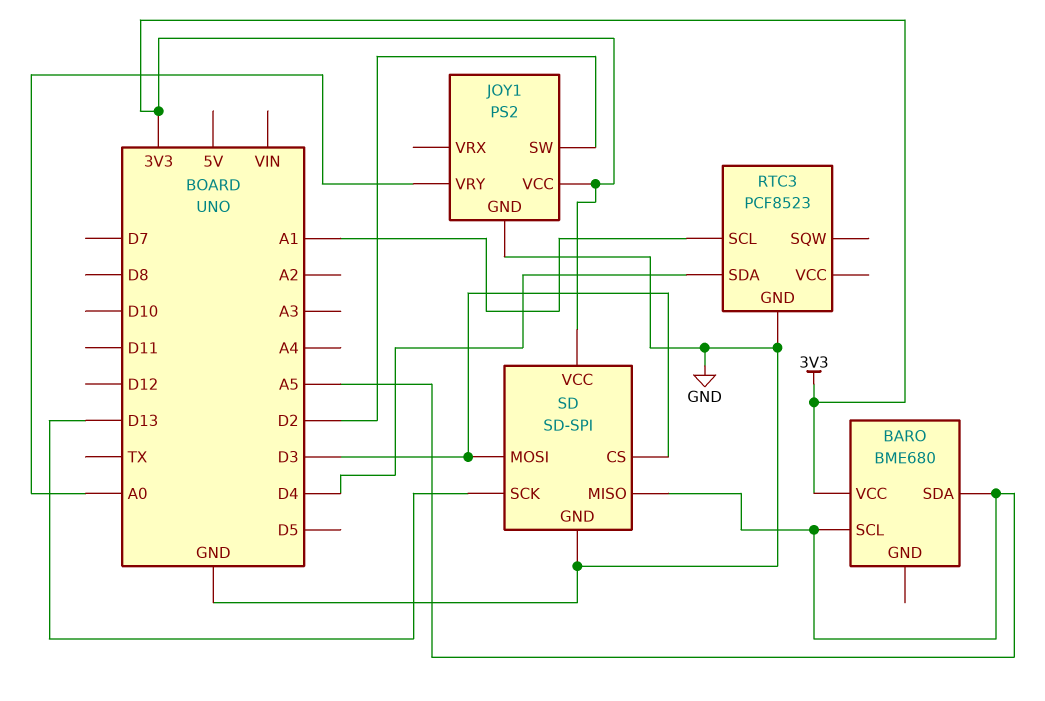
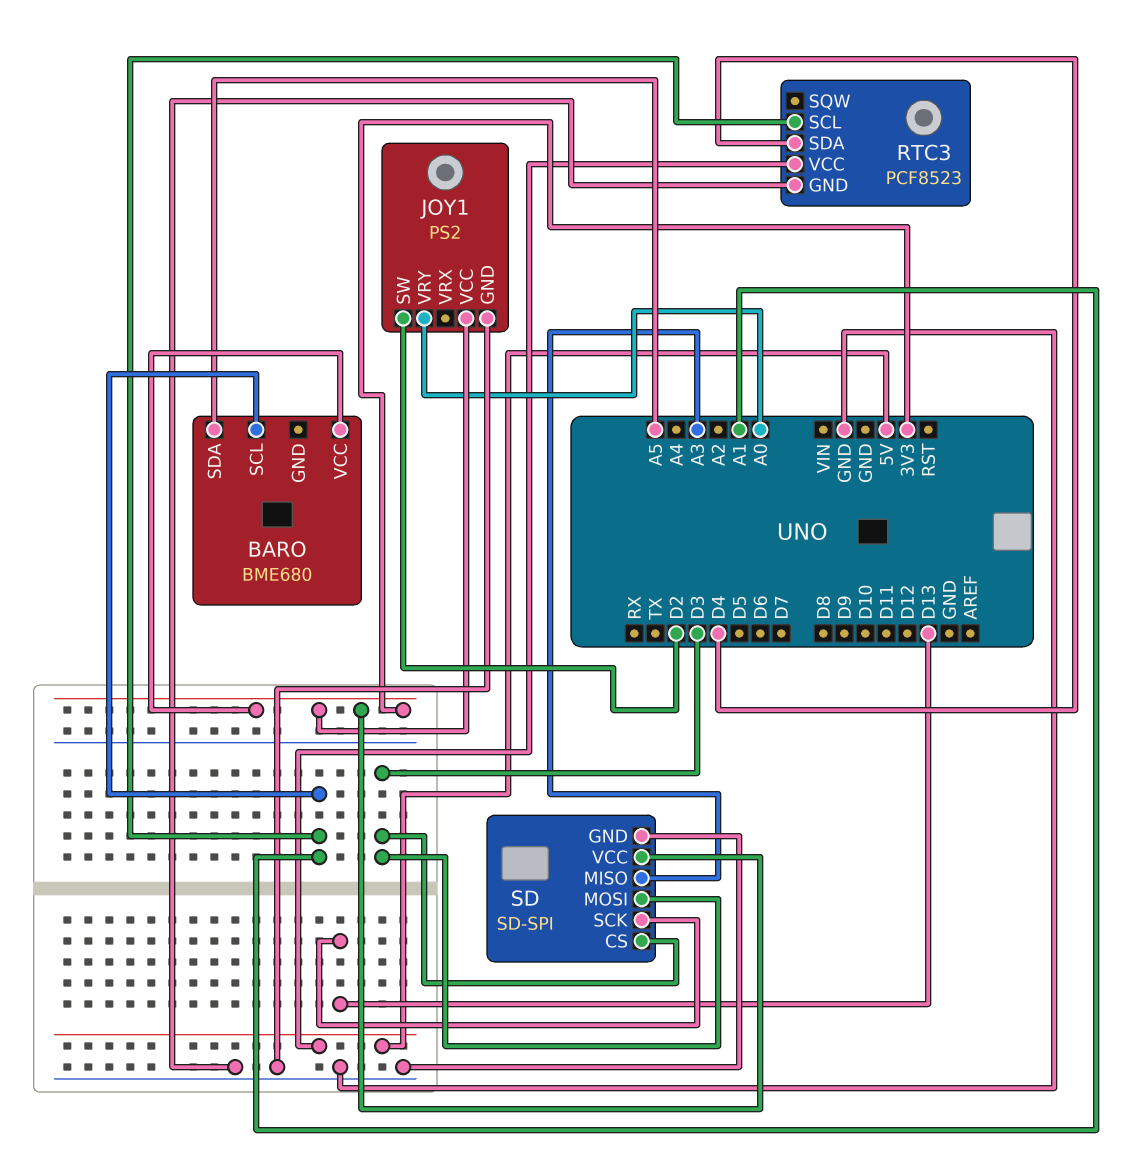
BARO pin SCL: A5 -> A1
RTC3 pin VCC: none -> 5V
SD pin MISO: A5 -> A3

